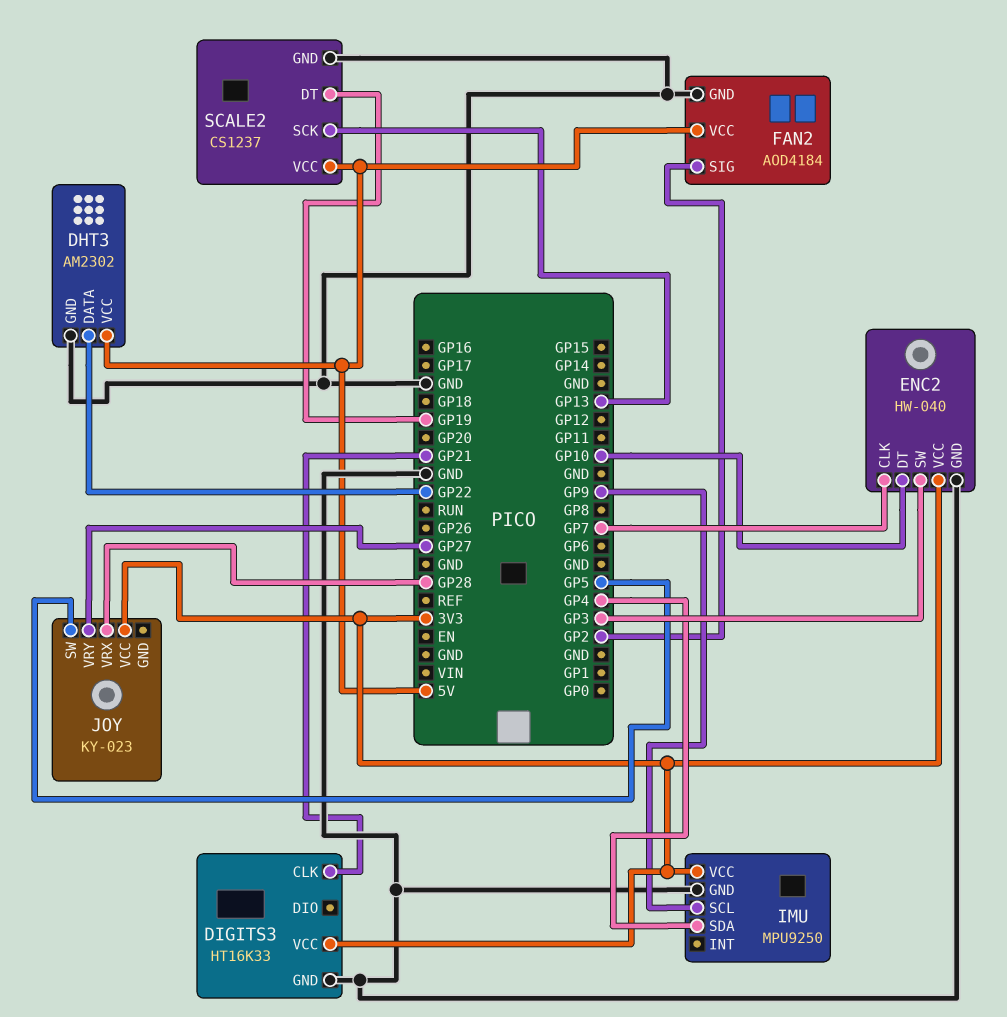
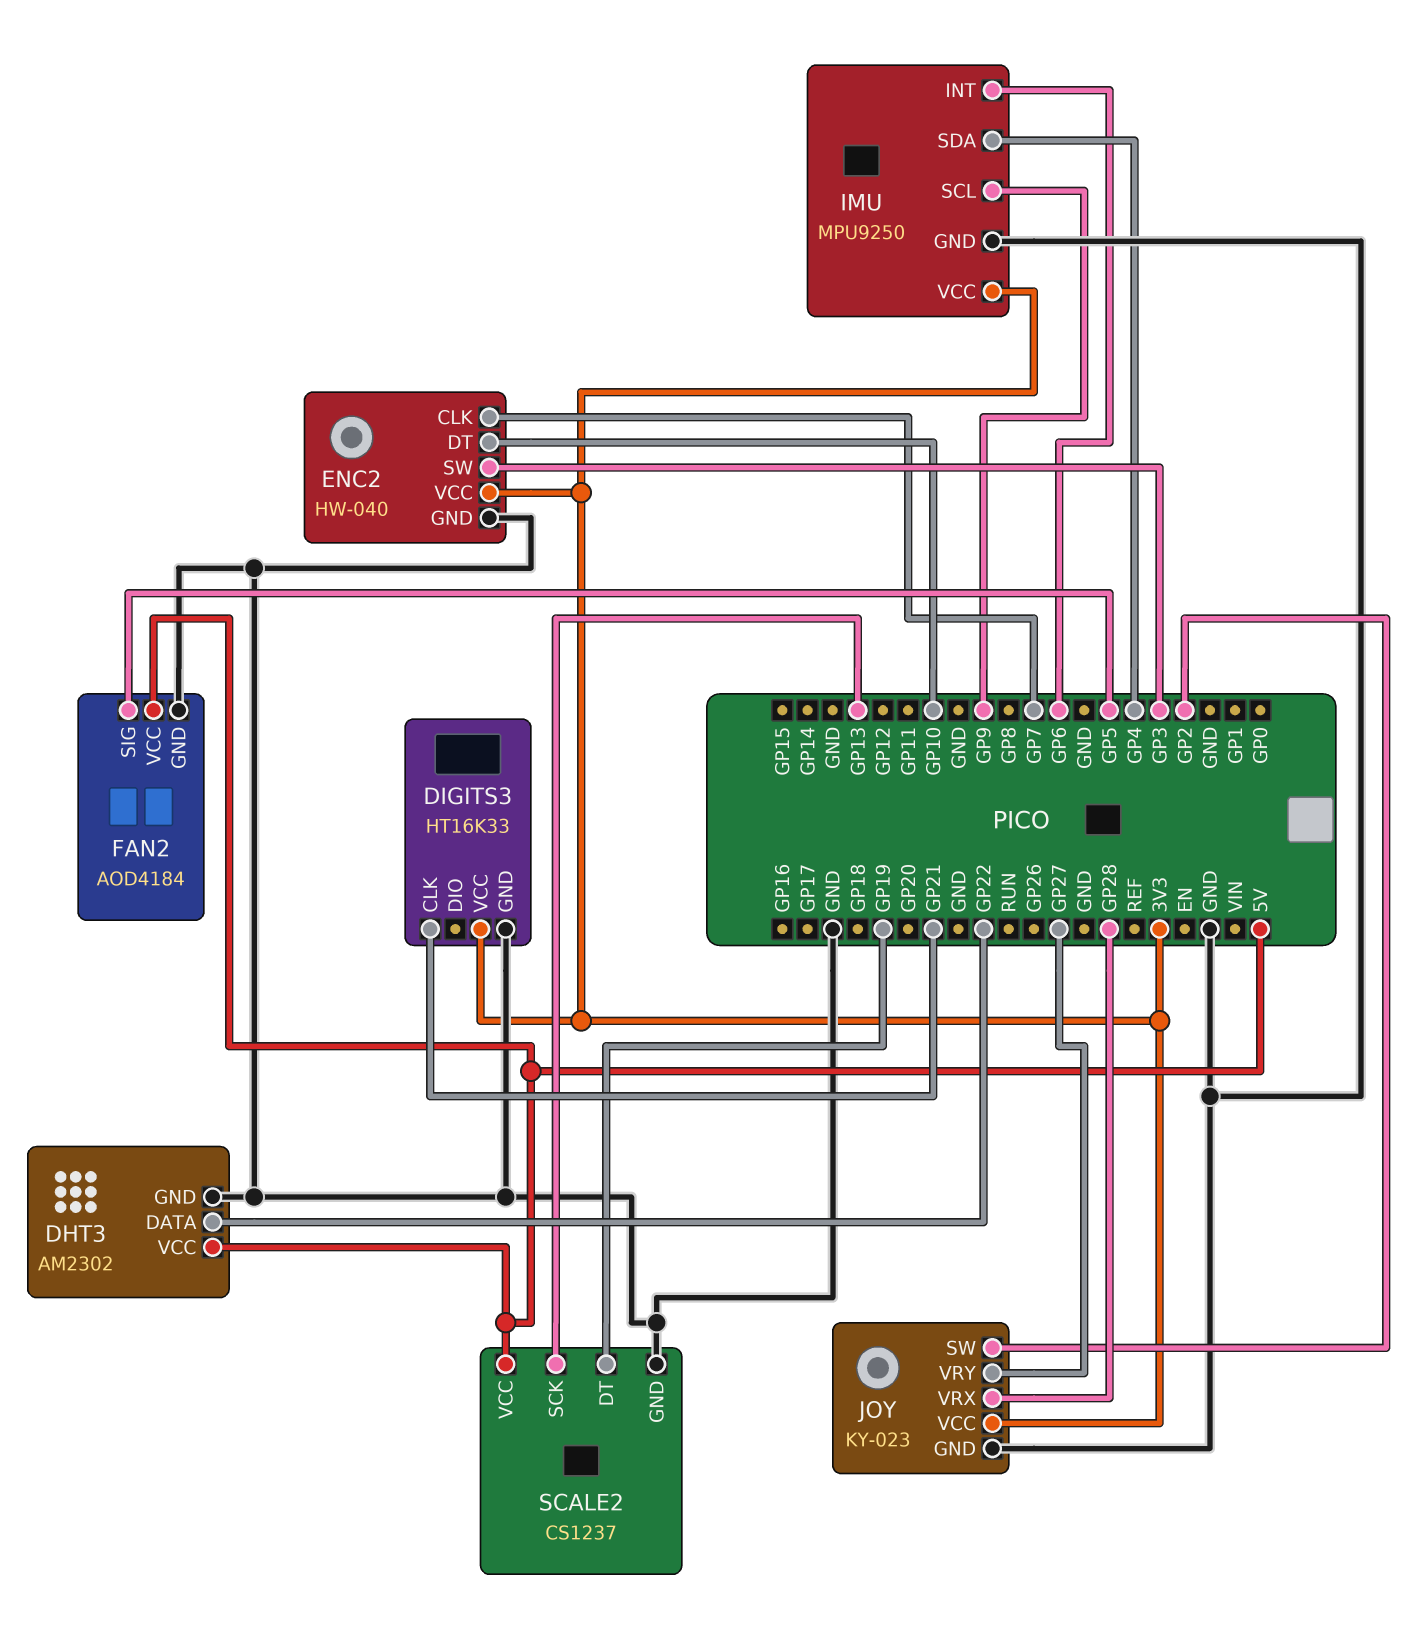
FAN2 pin SIG: GP2 -> GP5
IMU pin INT: none -> GP6
JOY pin GND: none -> GND
JOY pin SW: GP5 -> GP2

